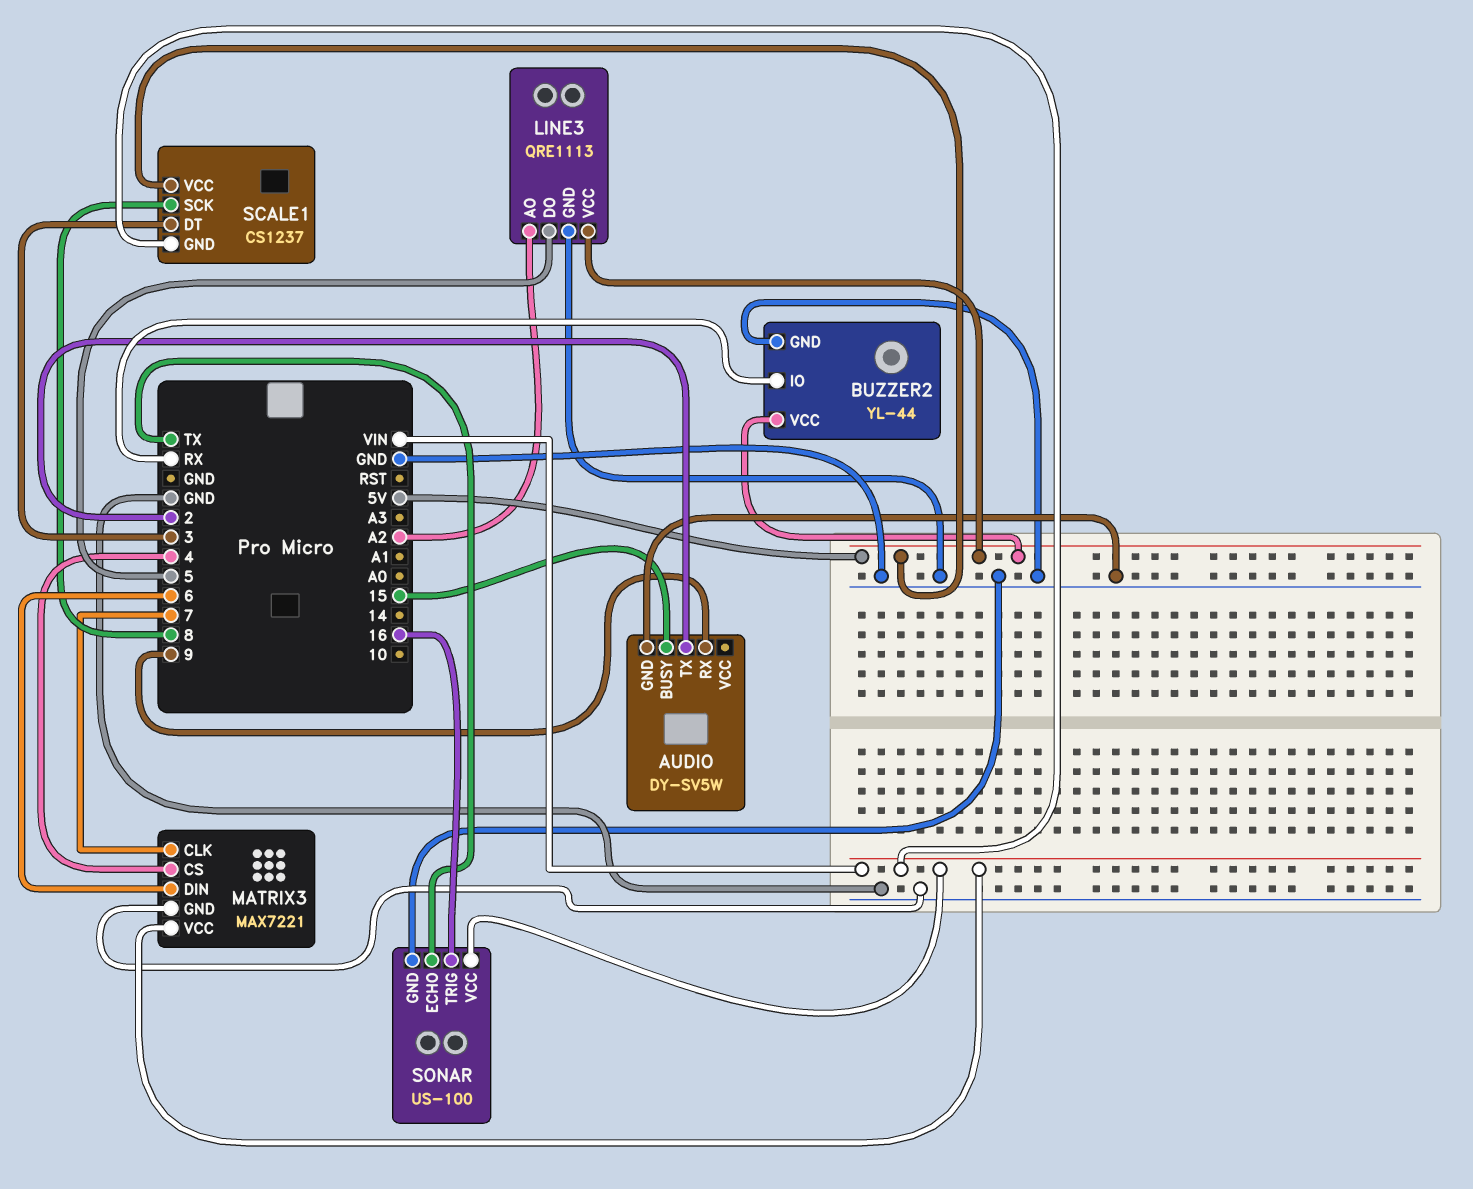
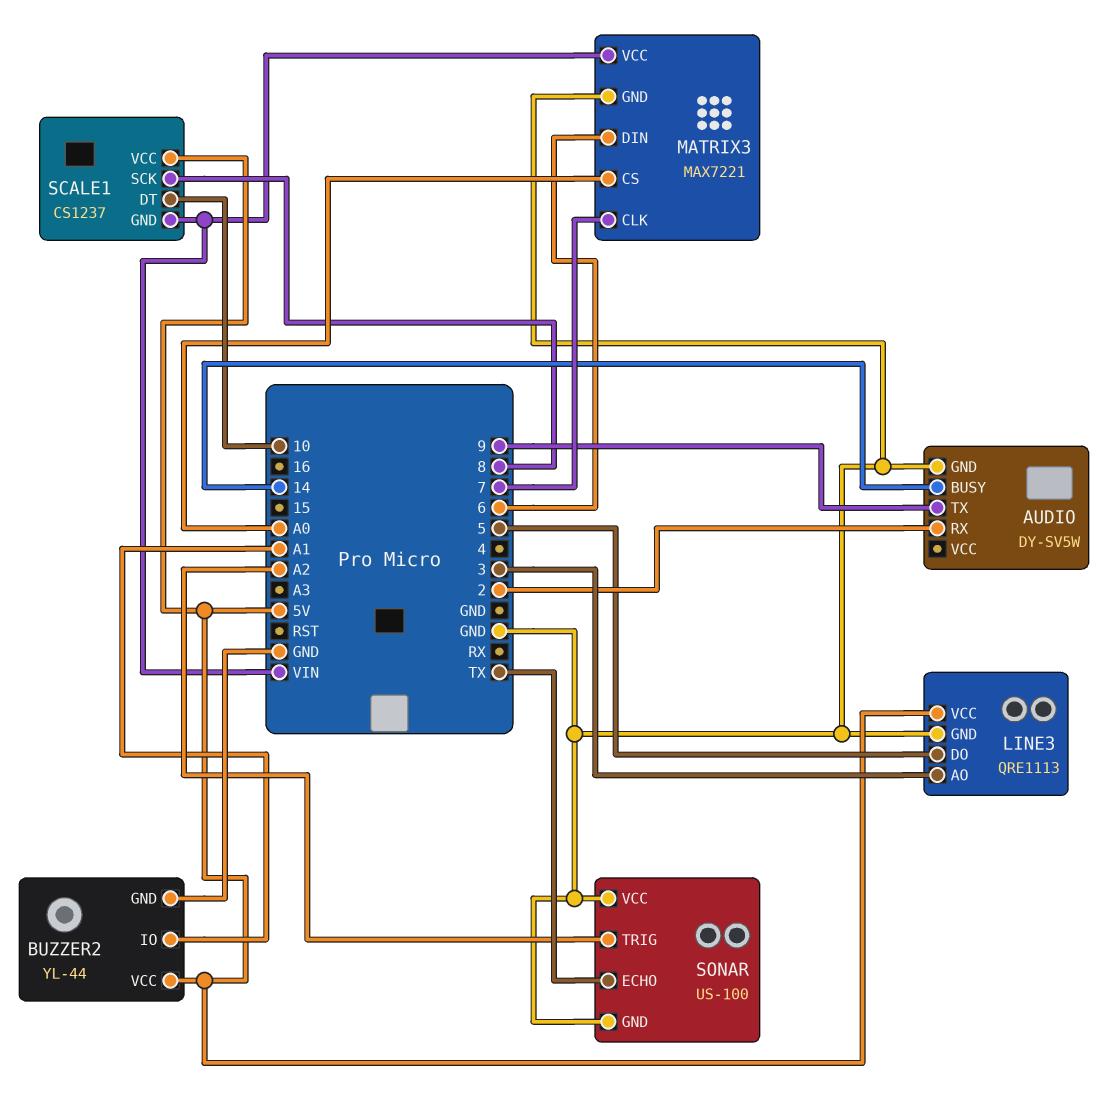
AUDIO pin BUSY: 15 -> 14
AUDIO pin RX: 9 -> 2
AUDIO pin TX: 2 -> 9
BUZZER2 pin IO: RX -> A1
LINE3 pin AO: A2 -> 3
MATRIX3 pin CS: 4 -> A0
SCALE1 pin DT: 3 -> 10
SONAR pin TRIG: 16 -> A2
SONAR pin VCC: VIN -> GND

